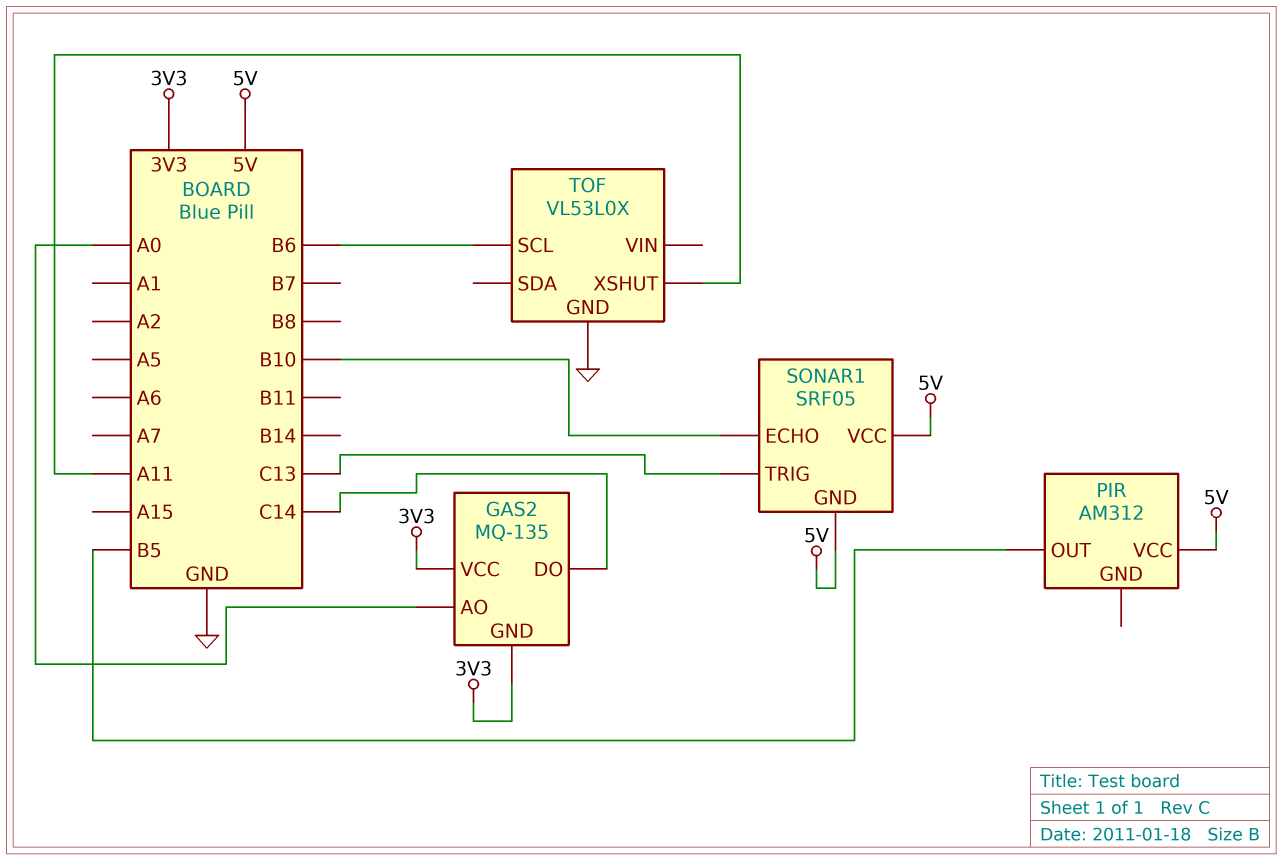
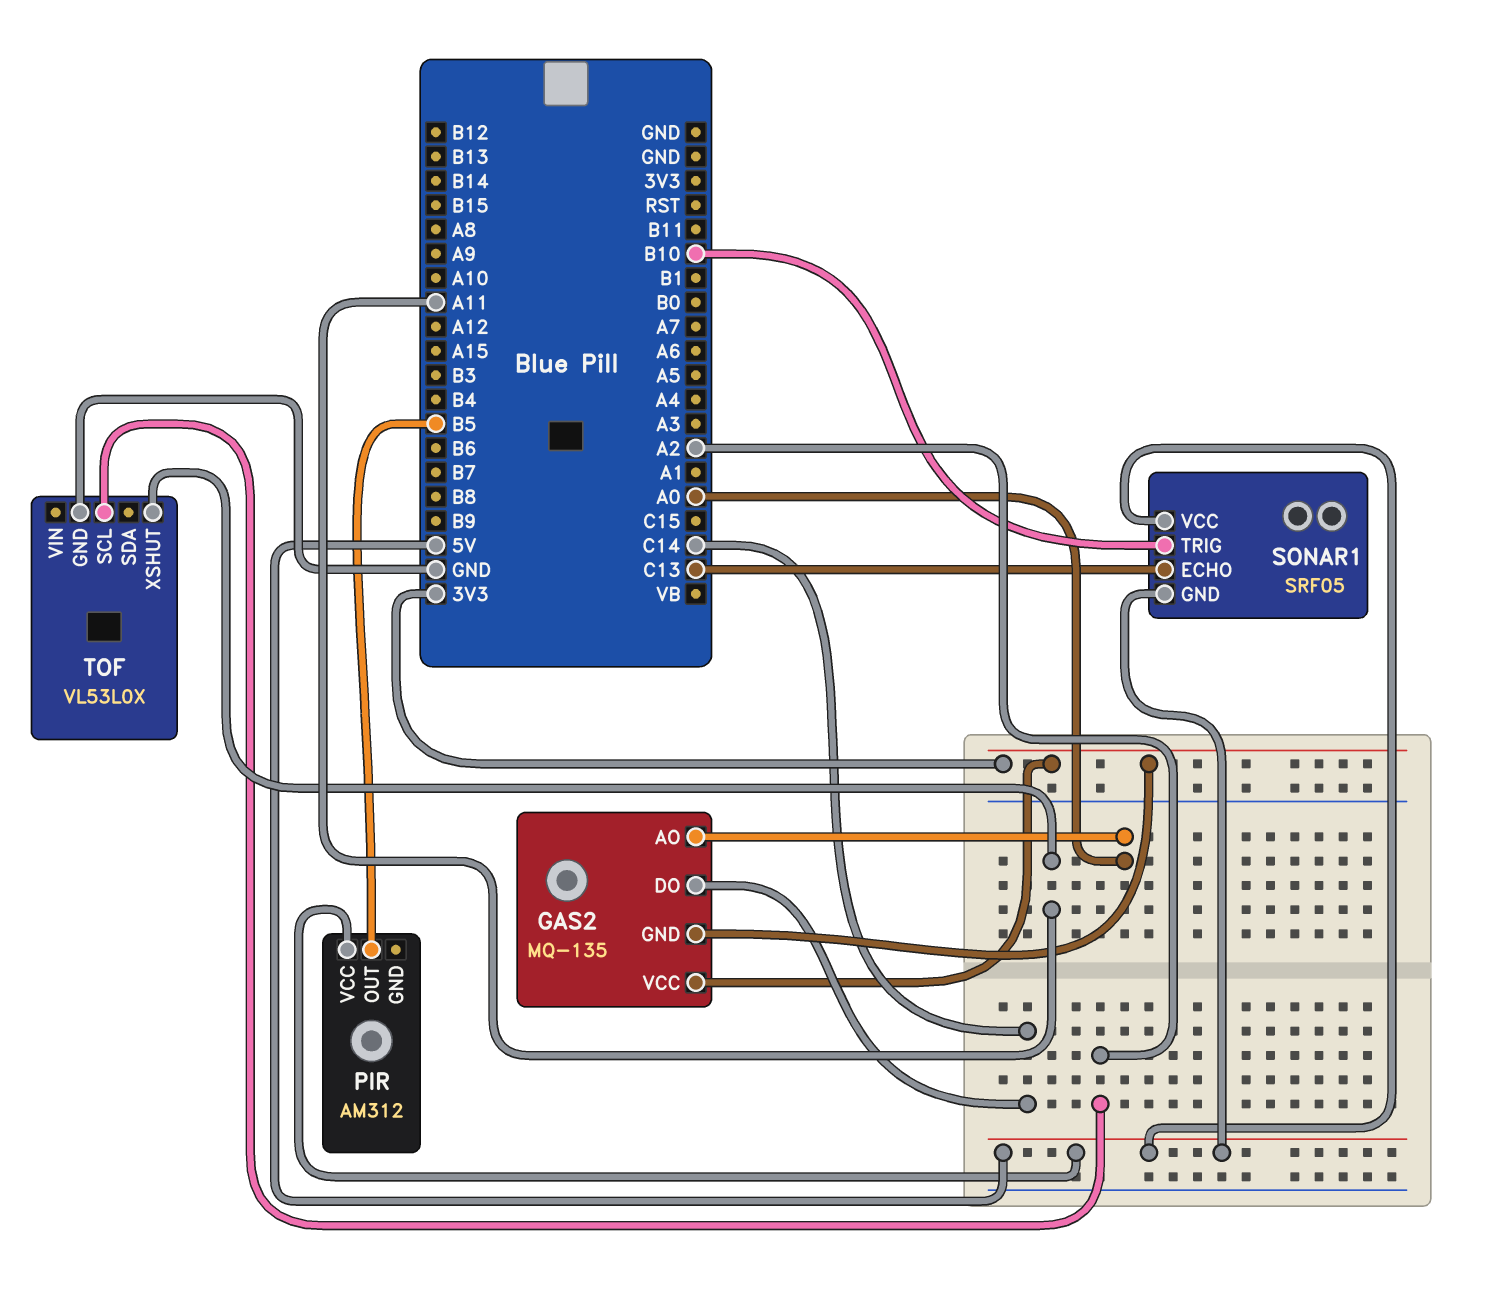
SONAR1 pin ECHO: B10 -> C13
SONAR1 pin TRIG: C13 -> B10
TOF pin SCL: B6 -> A2

